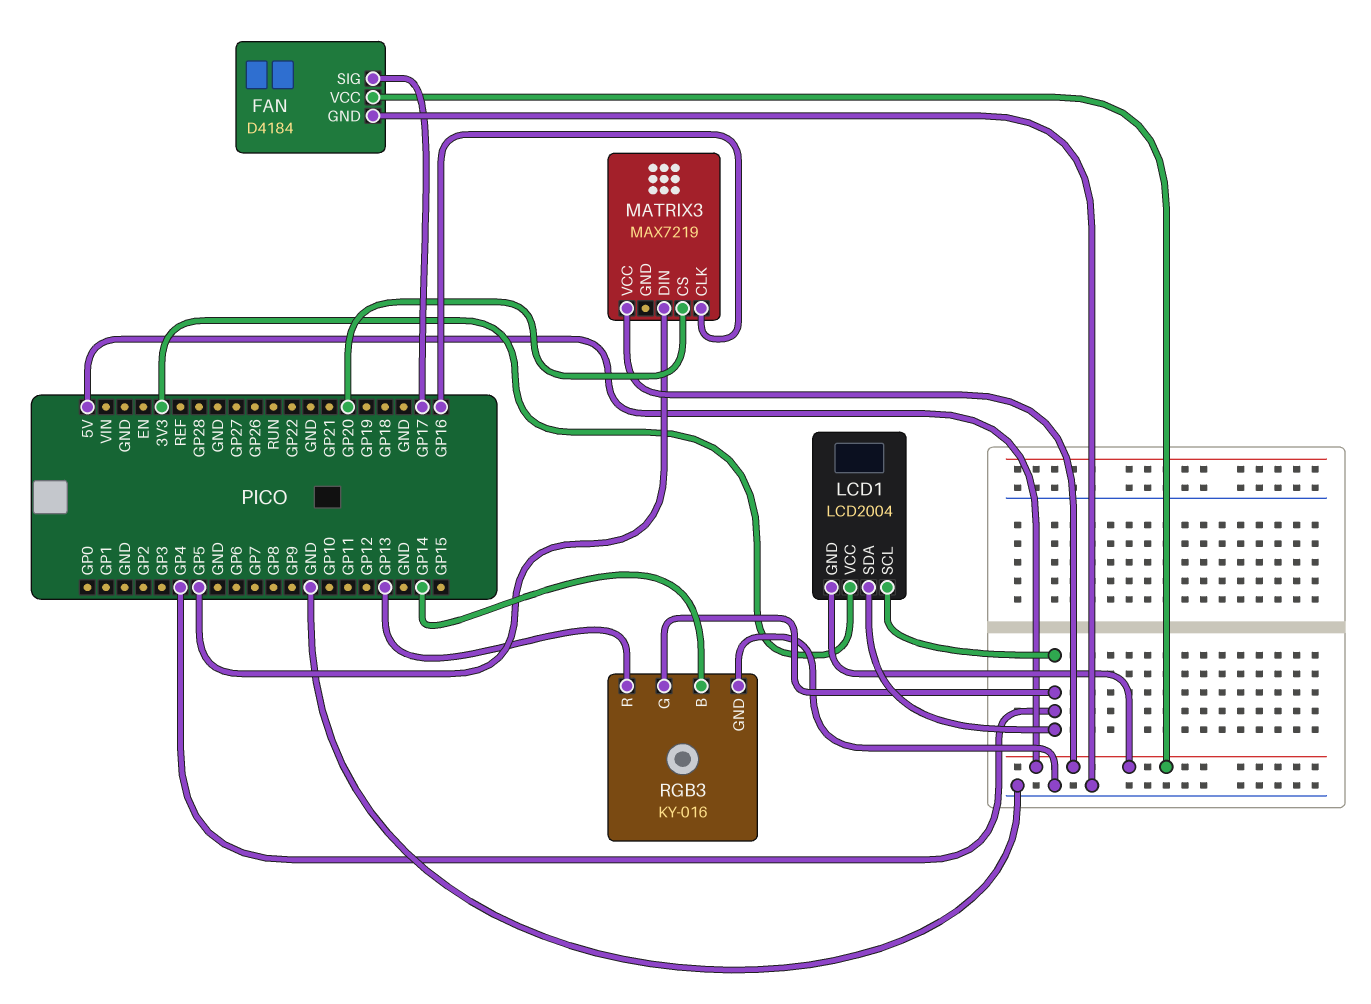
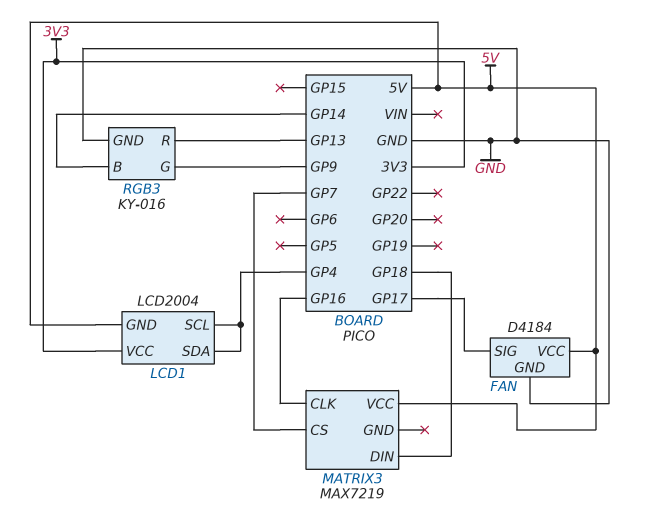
MATRIX3 pin CS: GP20 -> GP7
MATRIX3 pin DIN: GP5 -> GP18
RGB3 pin G: GP4 -> GP9

